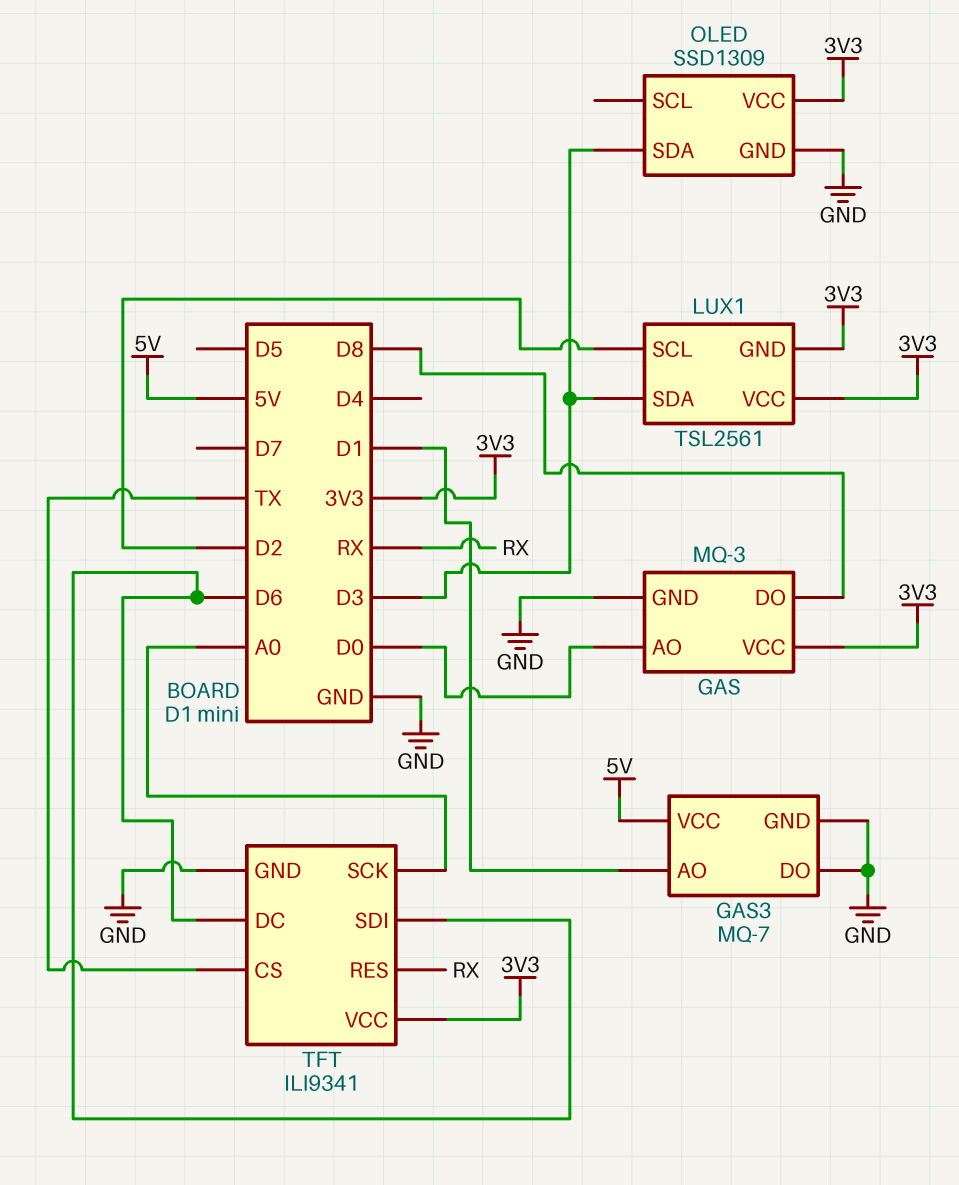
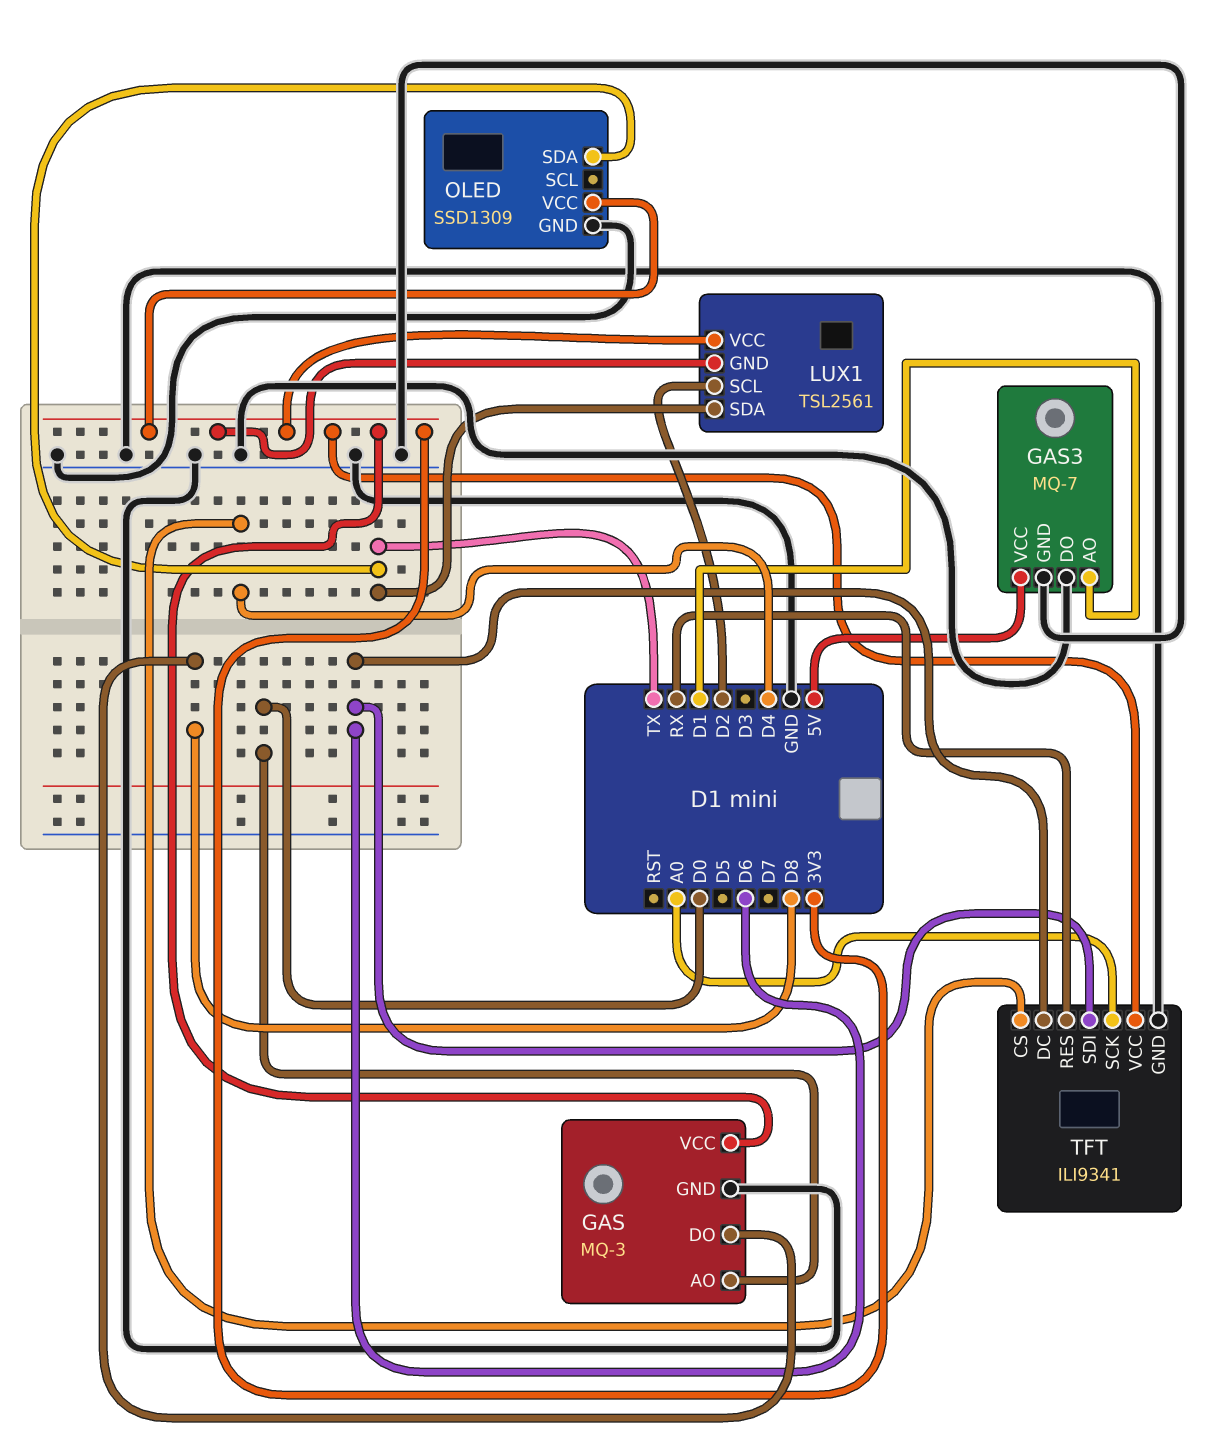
LUX1 pin SDA: D3 -> TX
OLED pin SDA: D3 -> TX
TFT pin CS: TX -> D4

